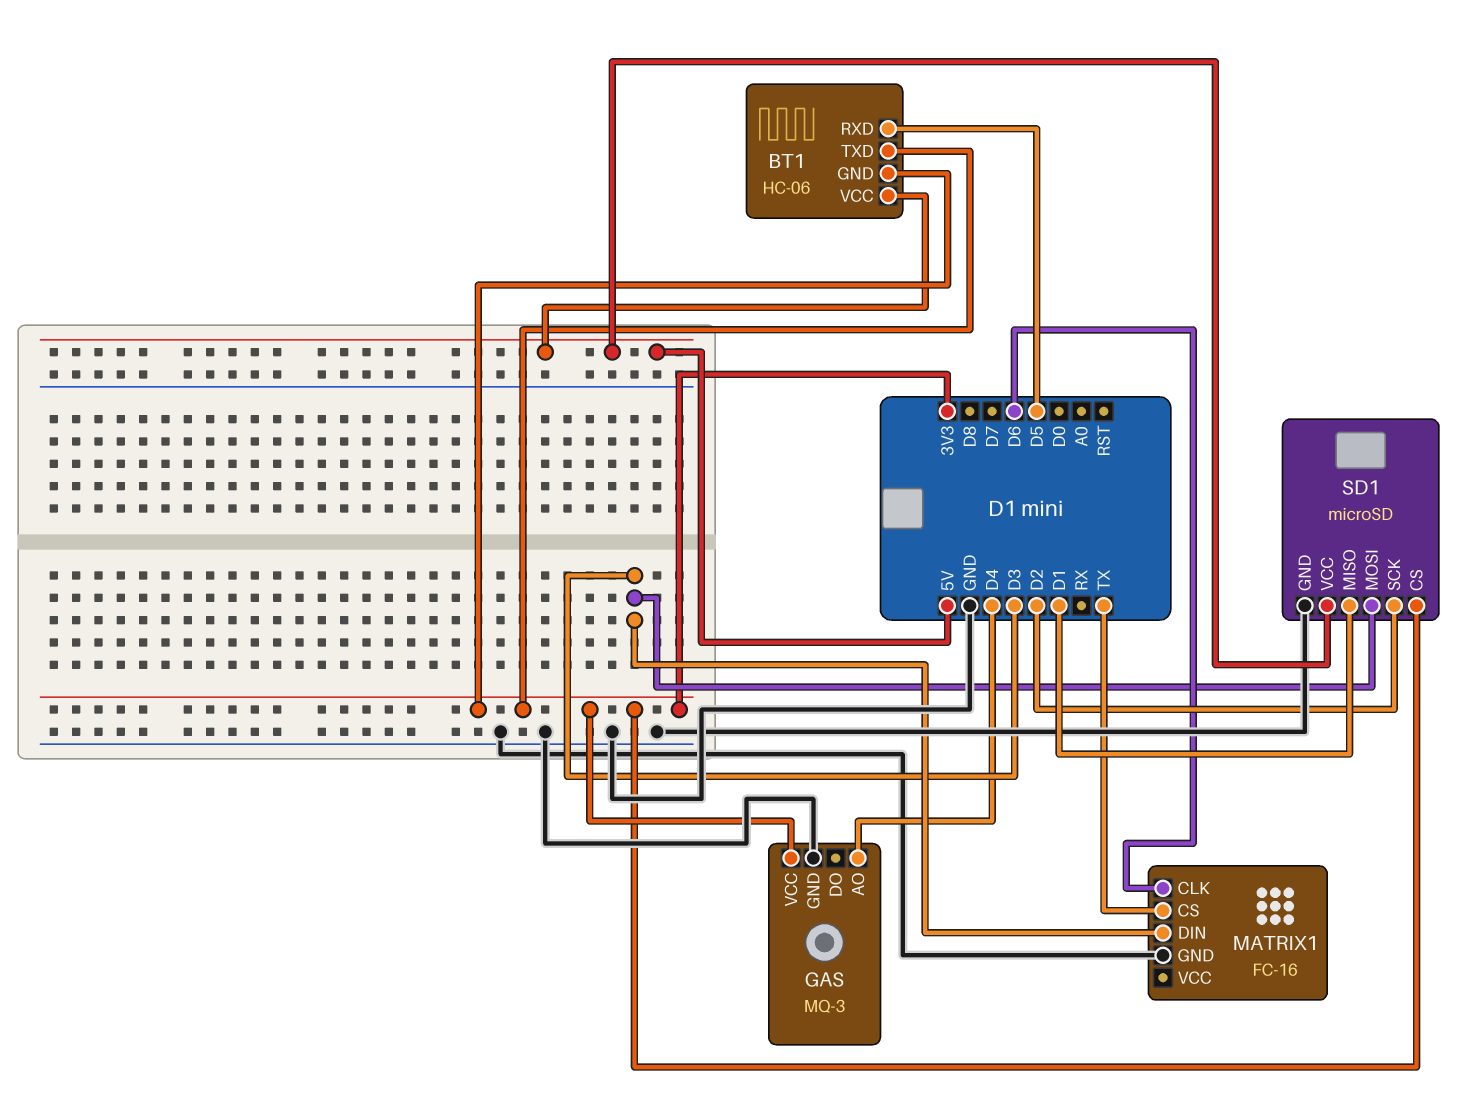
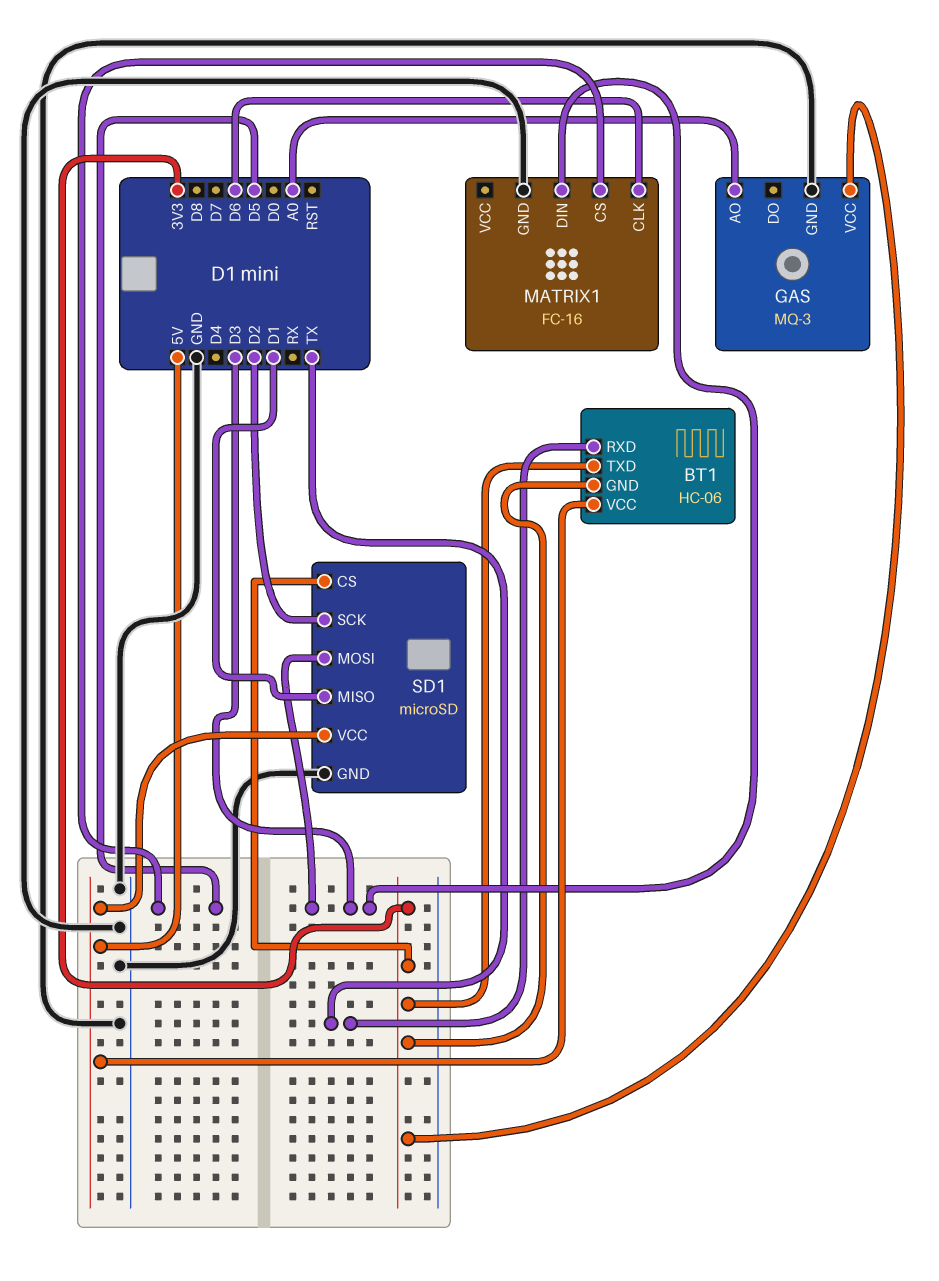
BT1 pin RXD: D5 -> TX
GAS pin AO: D4 -> A0
MATRIX1 pin CS: TX -> D5

